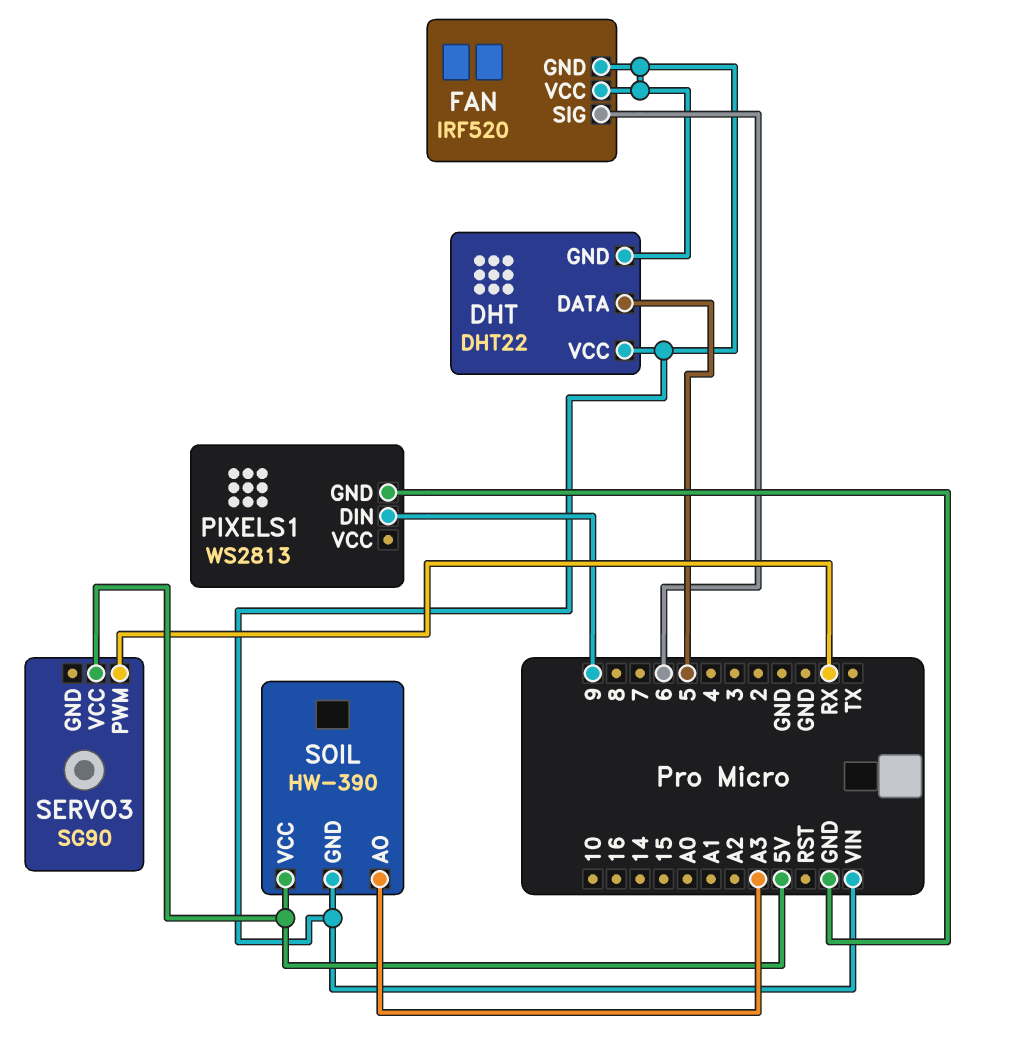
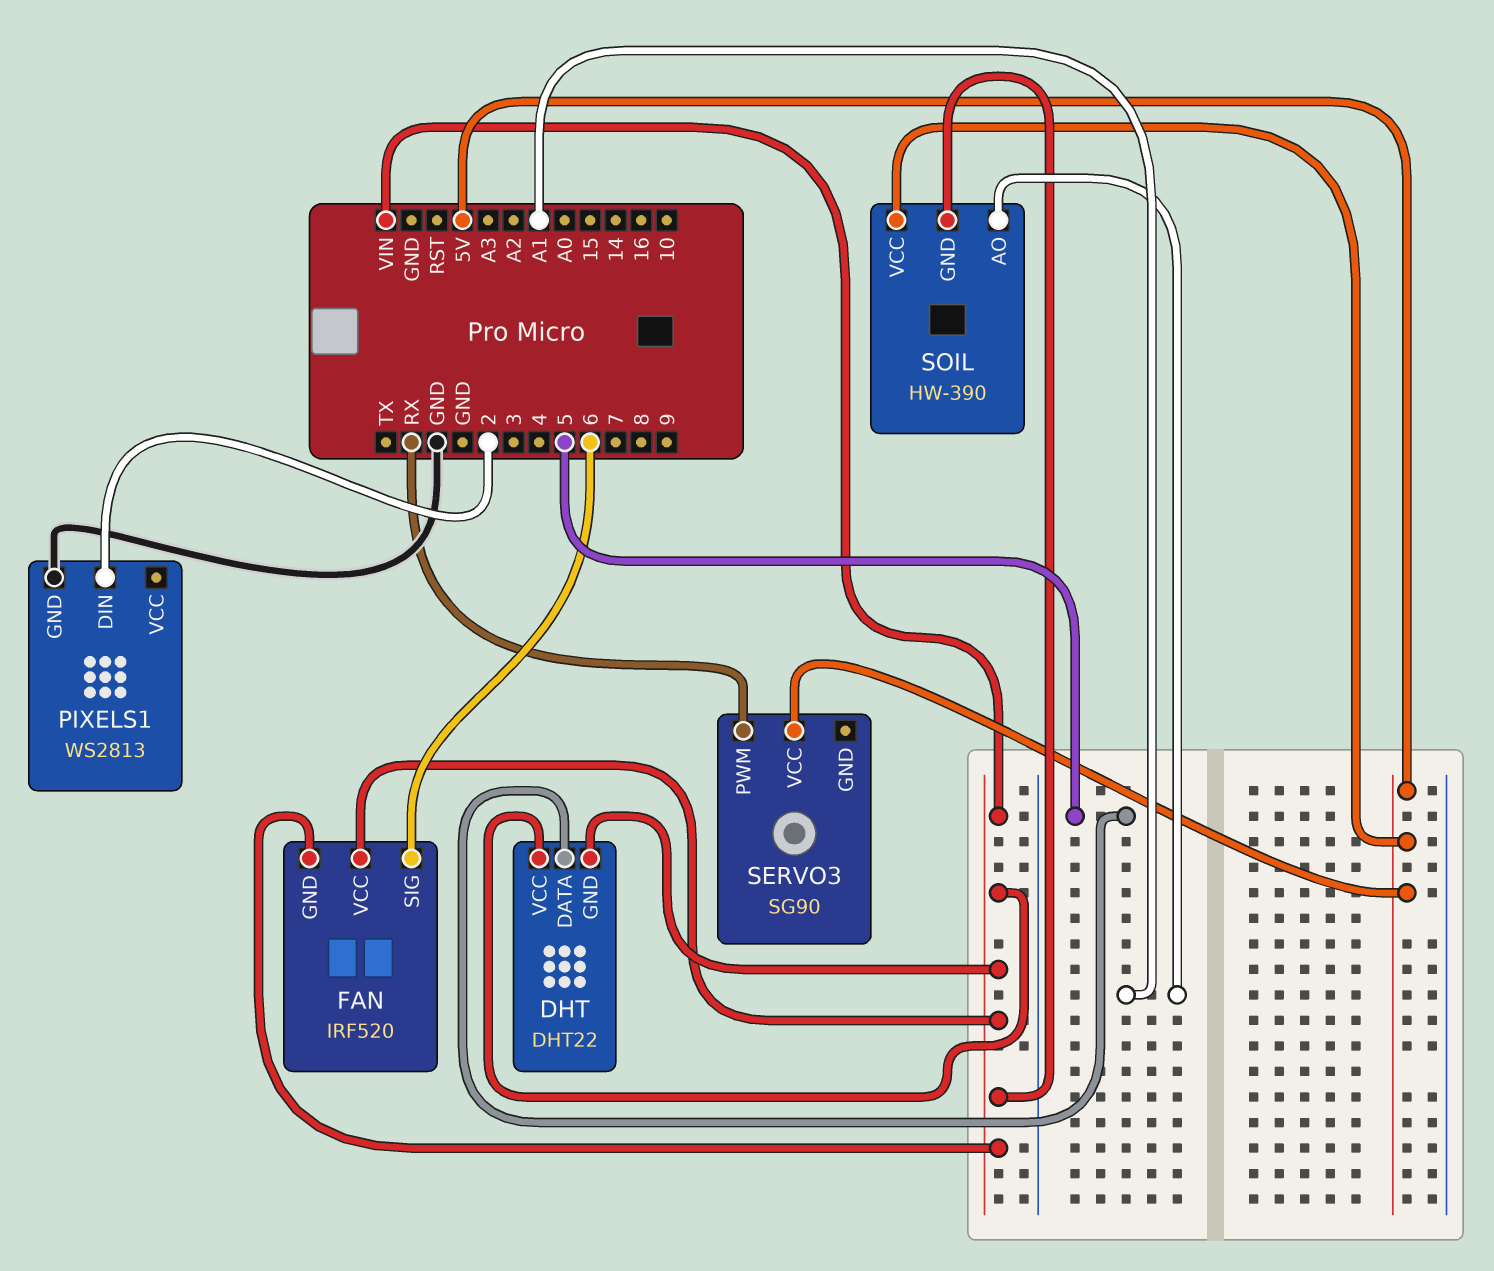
PIXELS1 pin DIN: 9 -> 2
SOIL pin AO: A3 -> A1

